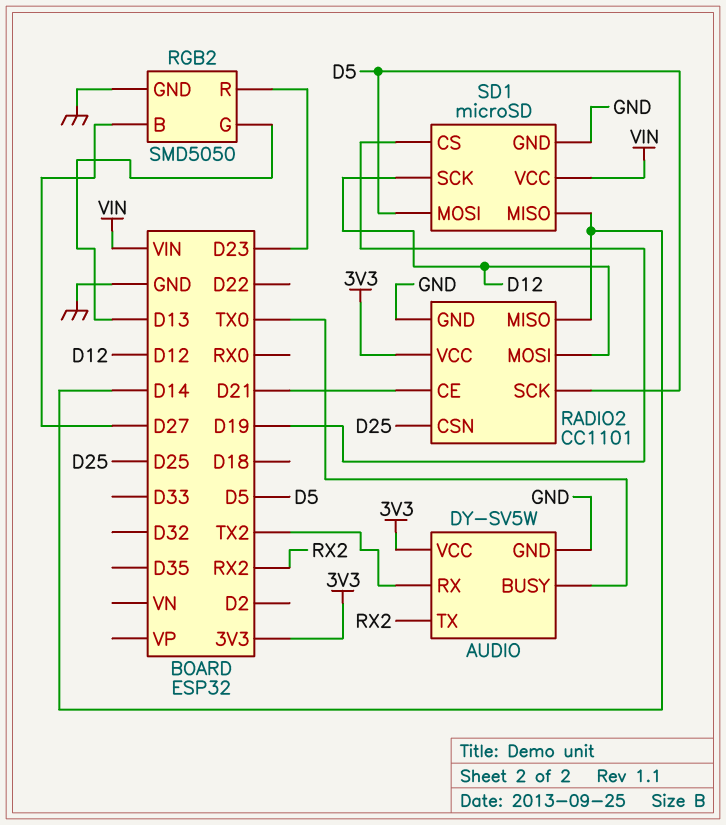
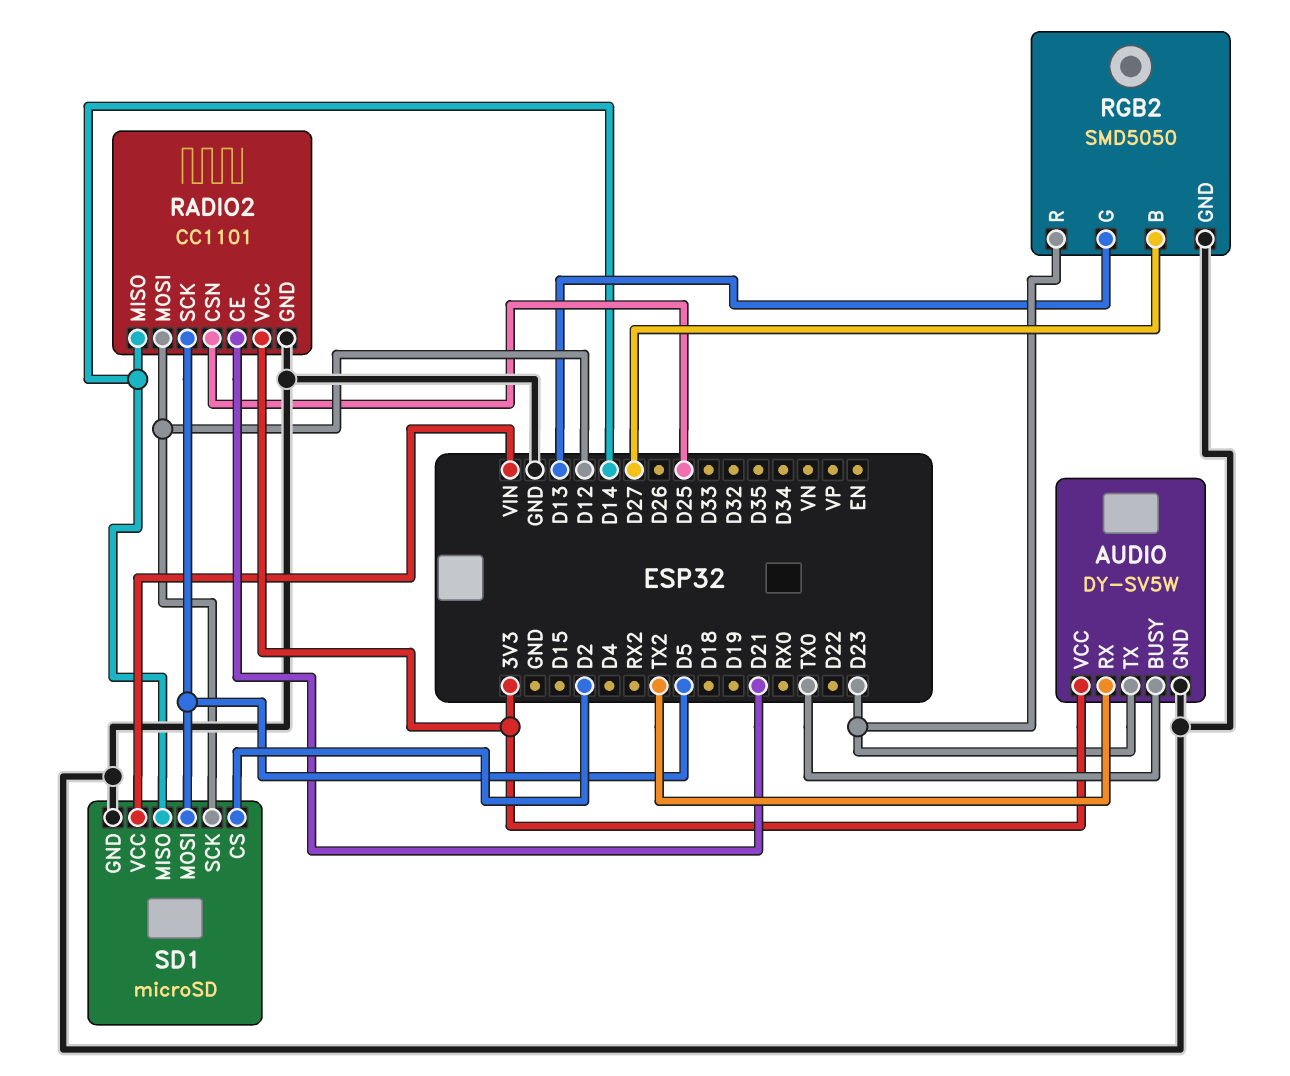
AUDIO pin TX: RX2 -> D23
SD1 pin CS: D19 -> D2

